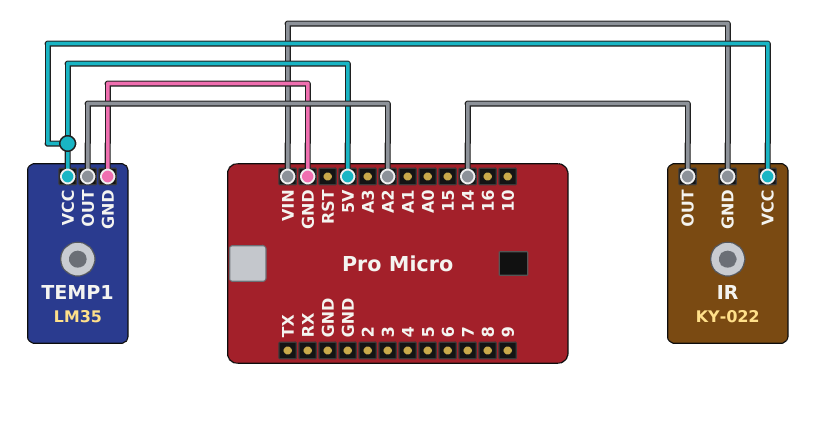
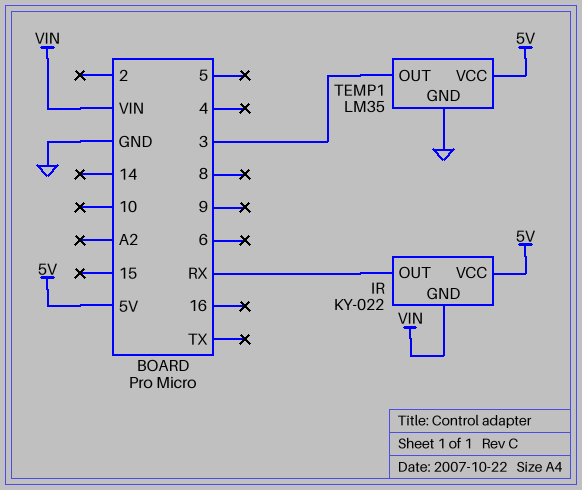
IR pin OUT: 14 -> RX
TEMP1 pin OUT: A2 -> 3

